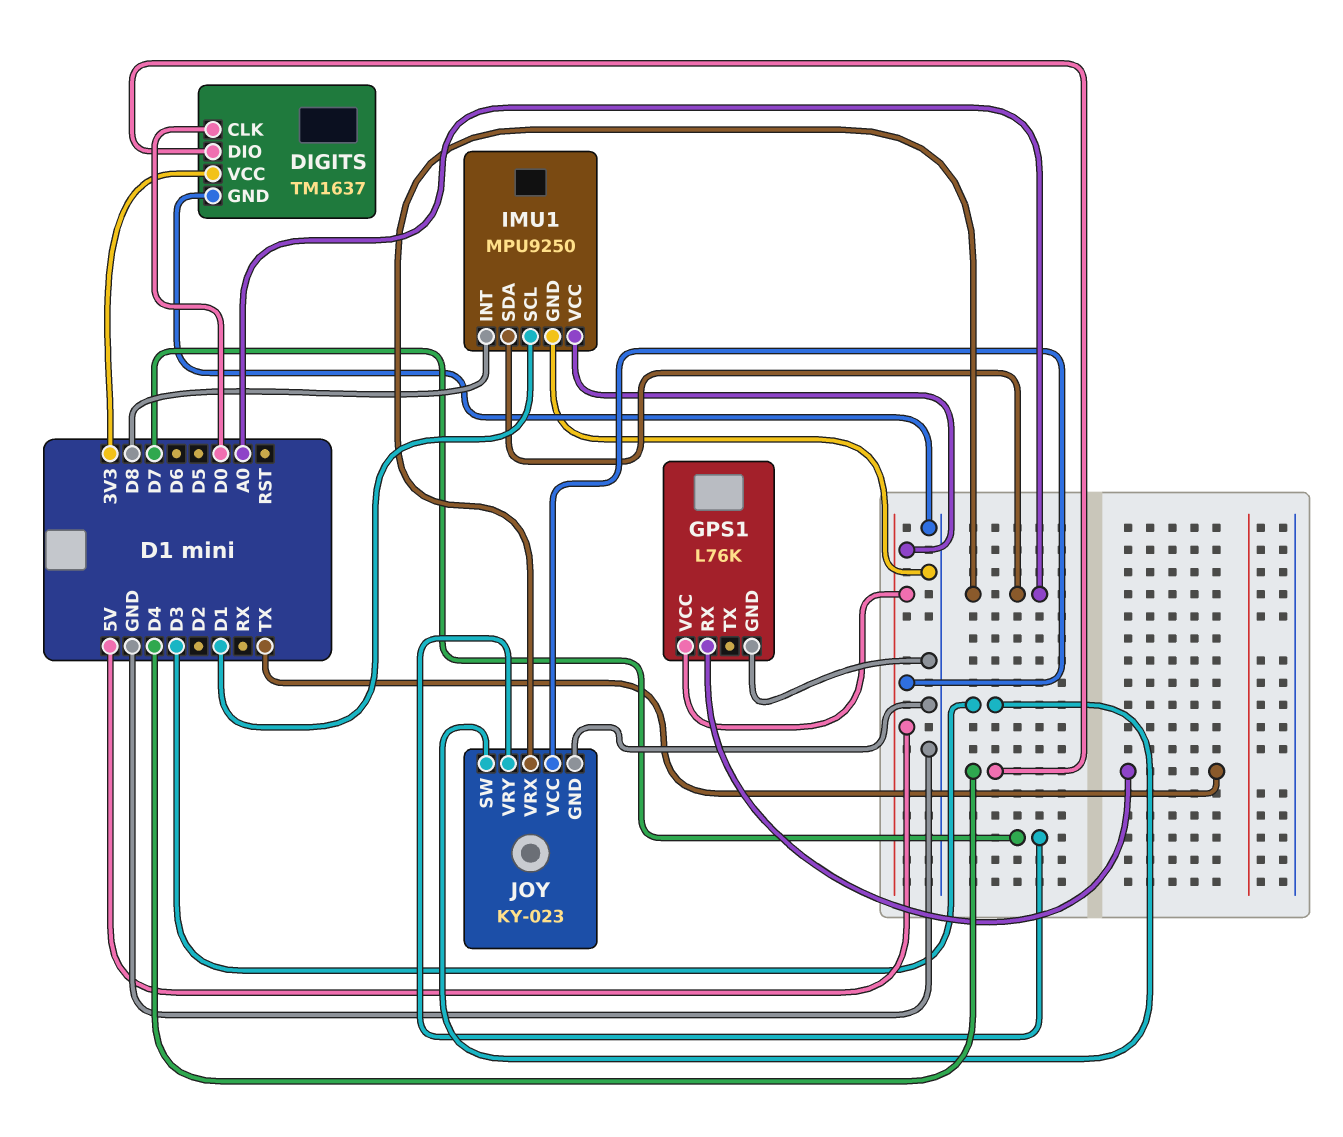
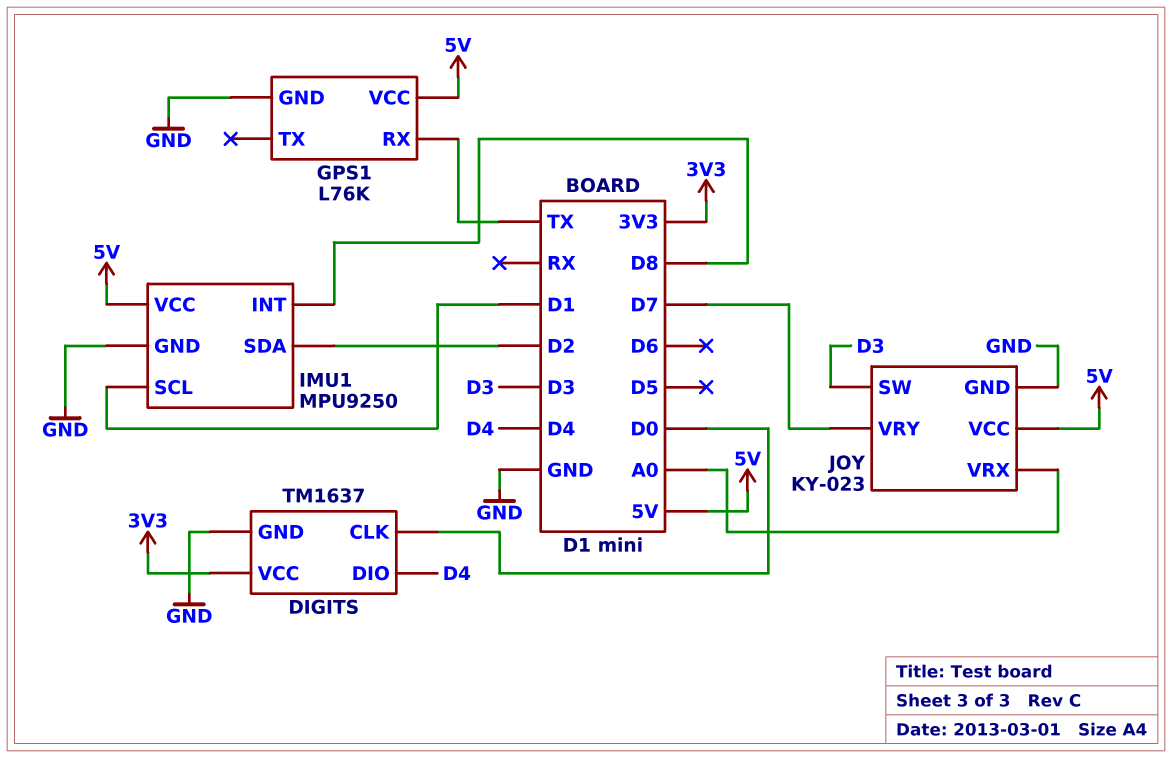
IMU1 pin SDA: A0 -> D2

